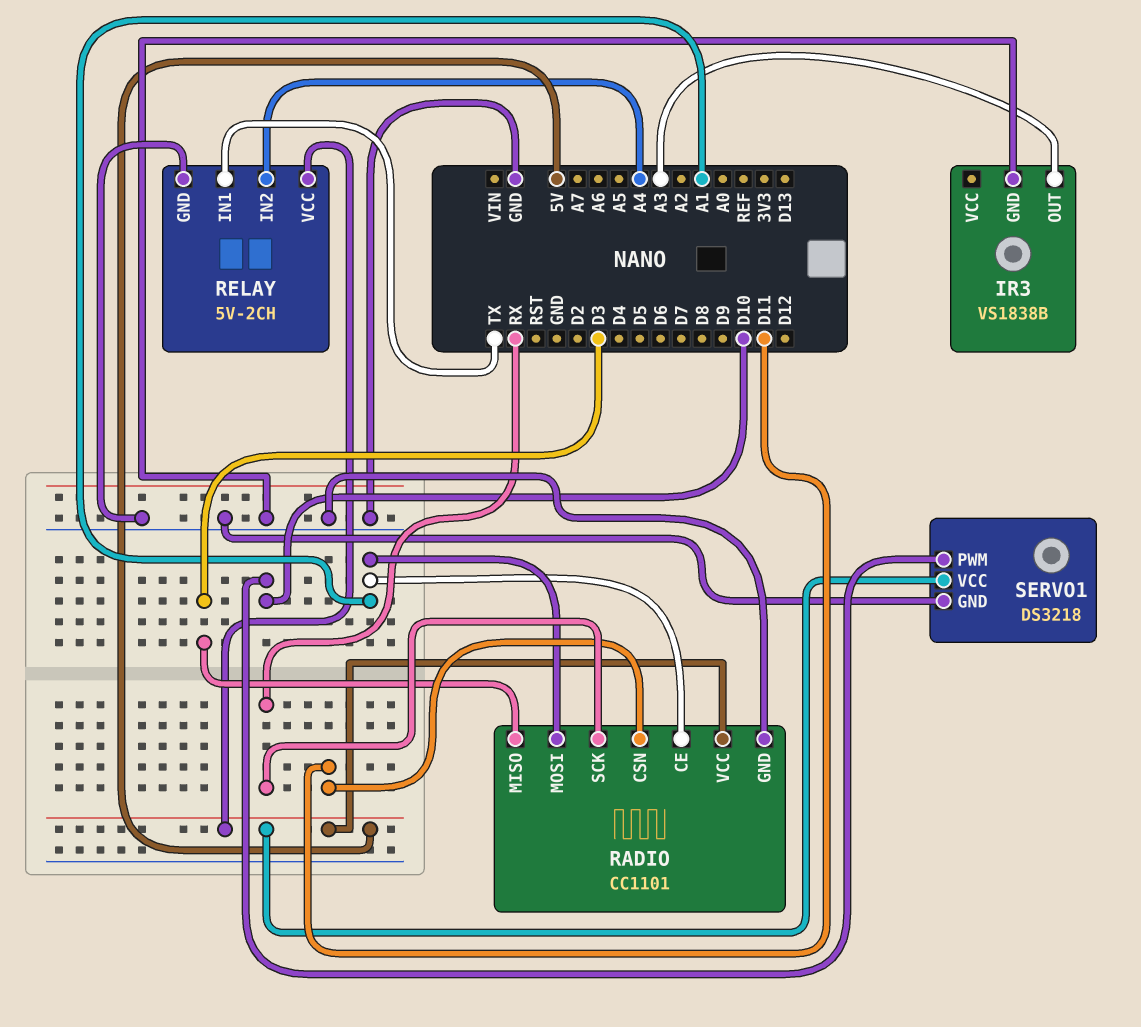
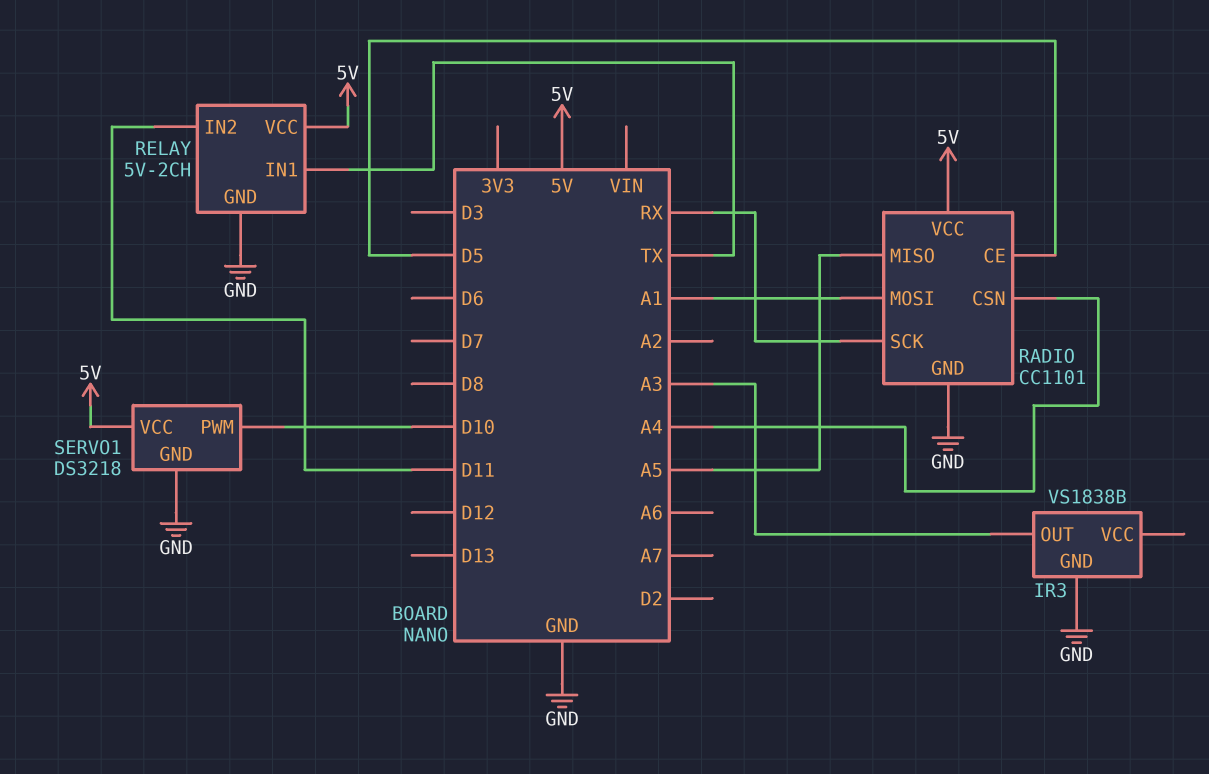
RADIO pin CE: A1 -> D5
RADIO pin CSN: D11 -> A4
RADIO pin MISO: D3 -> A5
RELAY pin IN2: A4 -> D11

